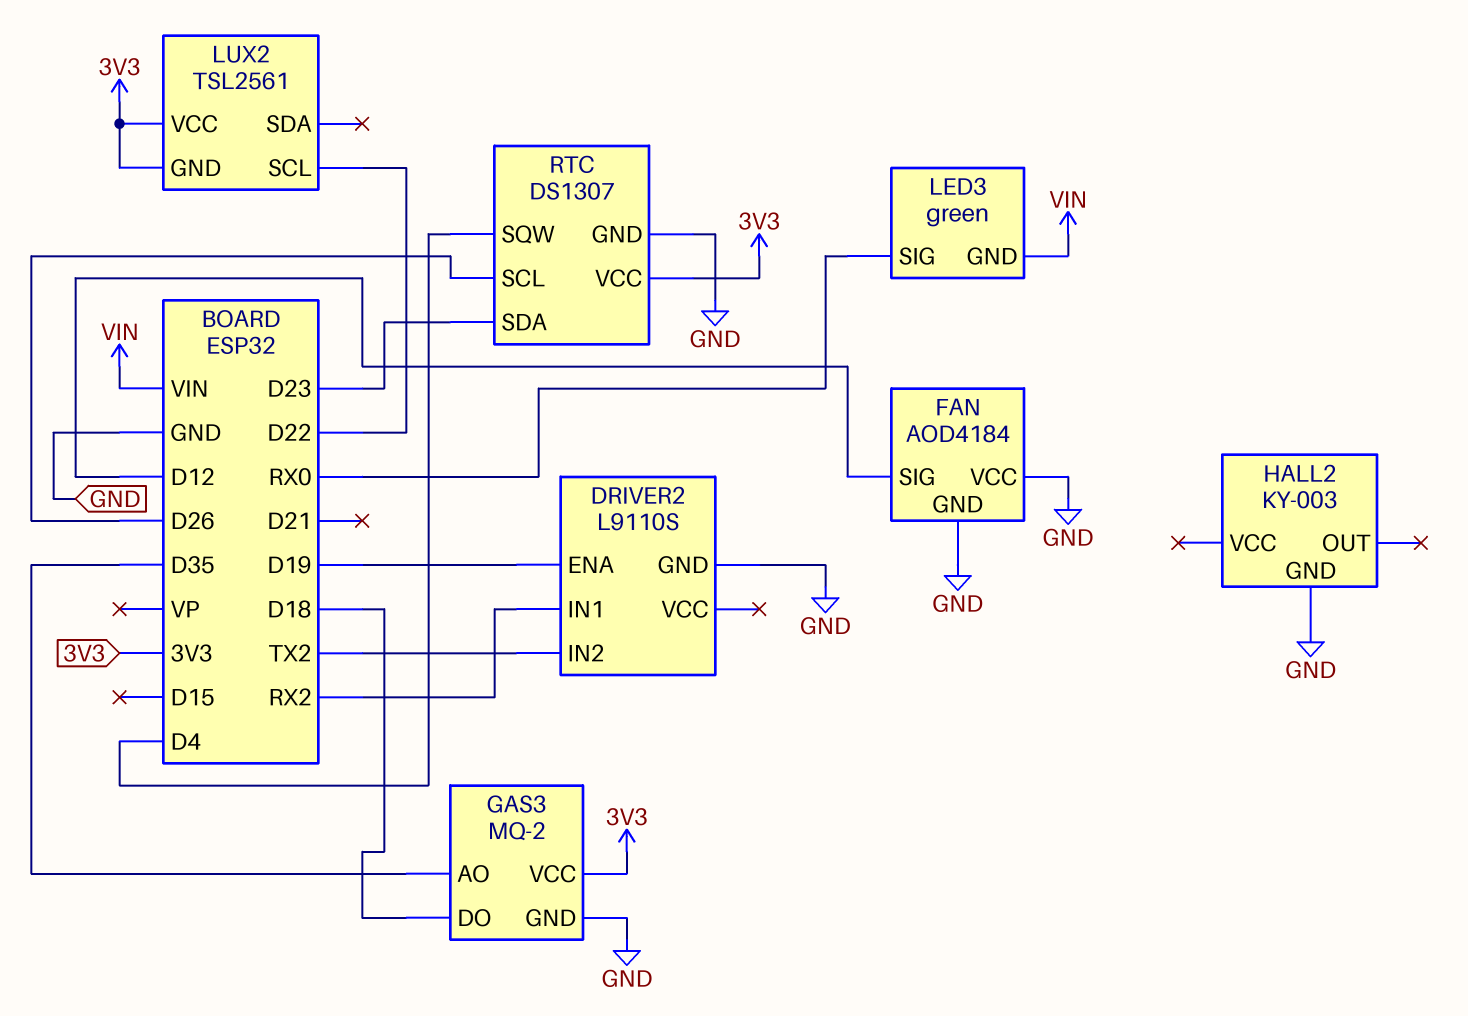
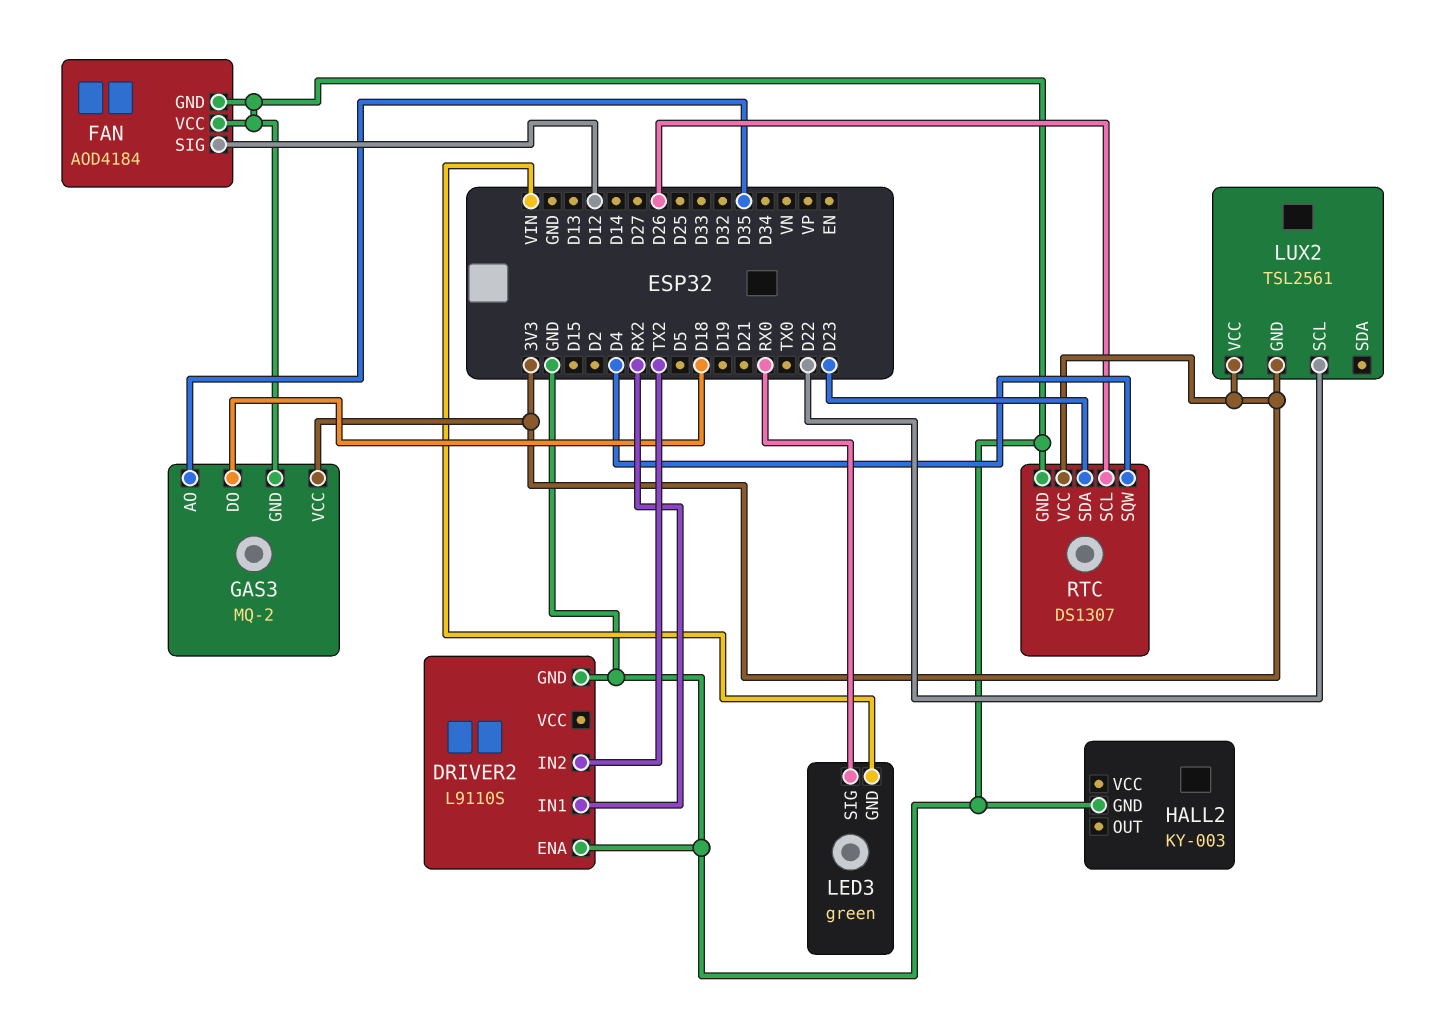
DRIVER2 pin ENA: D19 -> GND

